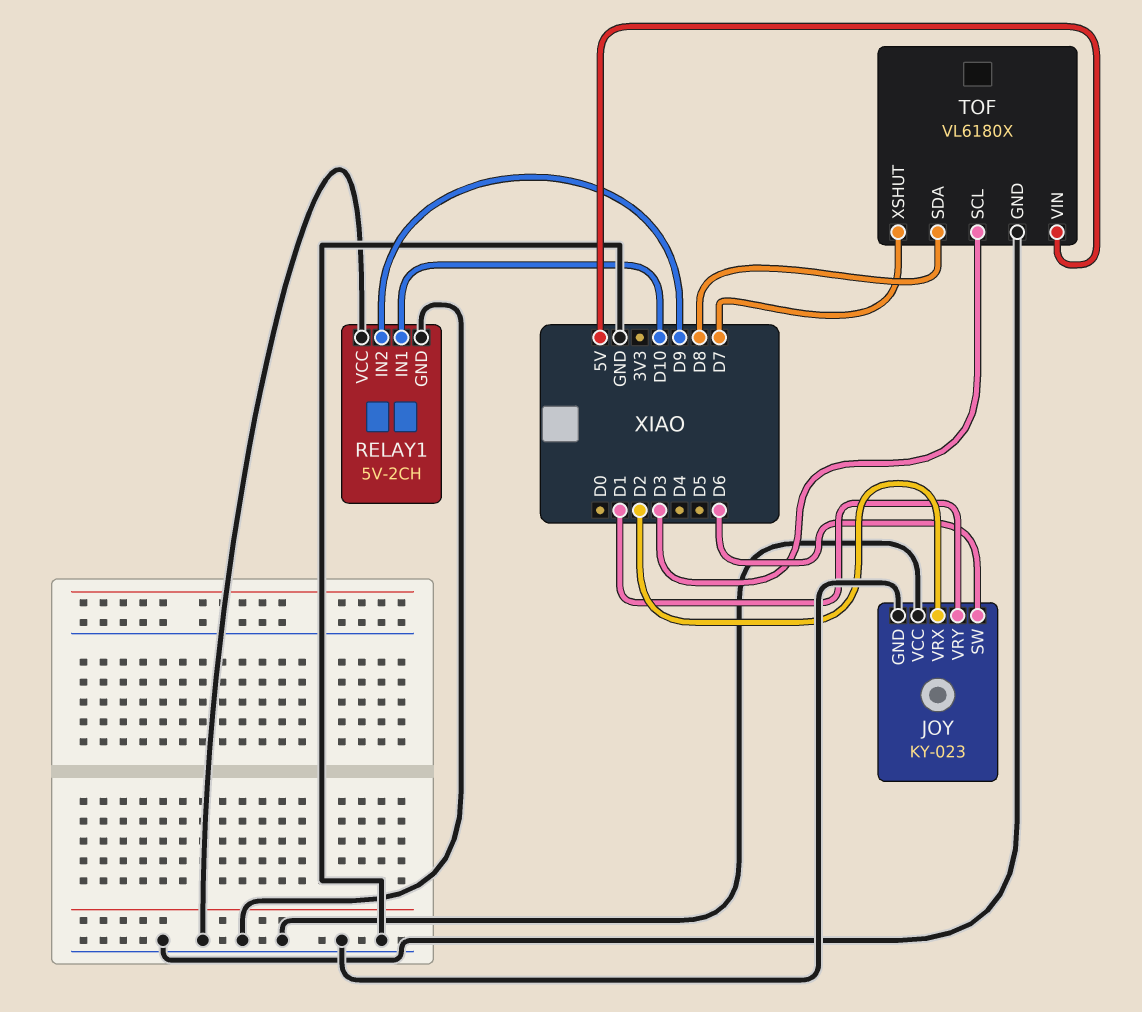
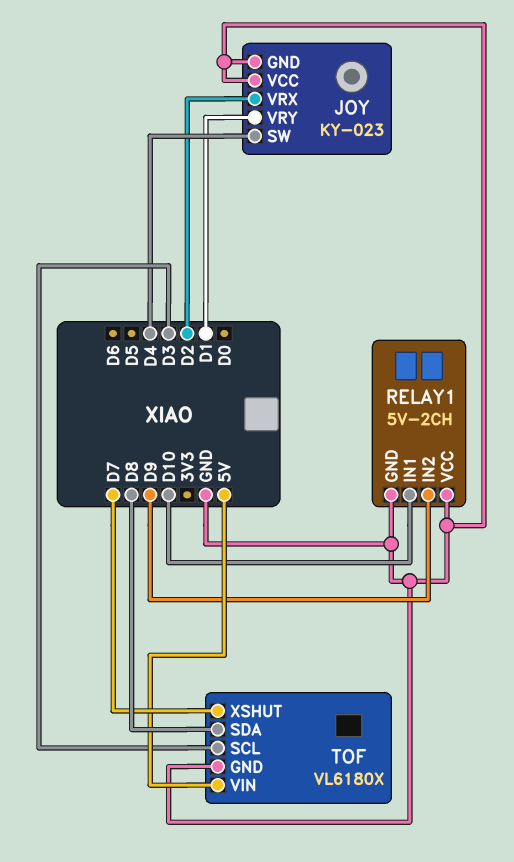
JOY pin SW: D6 -> D4

